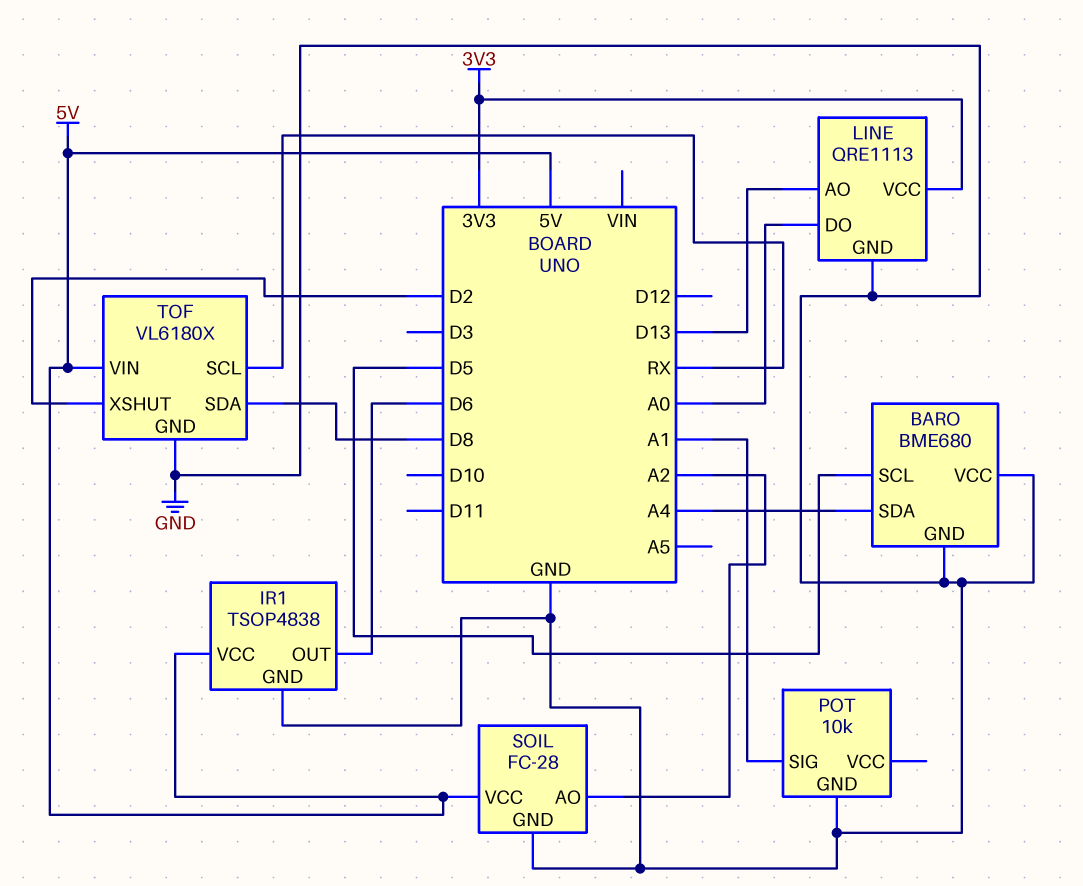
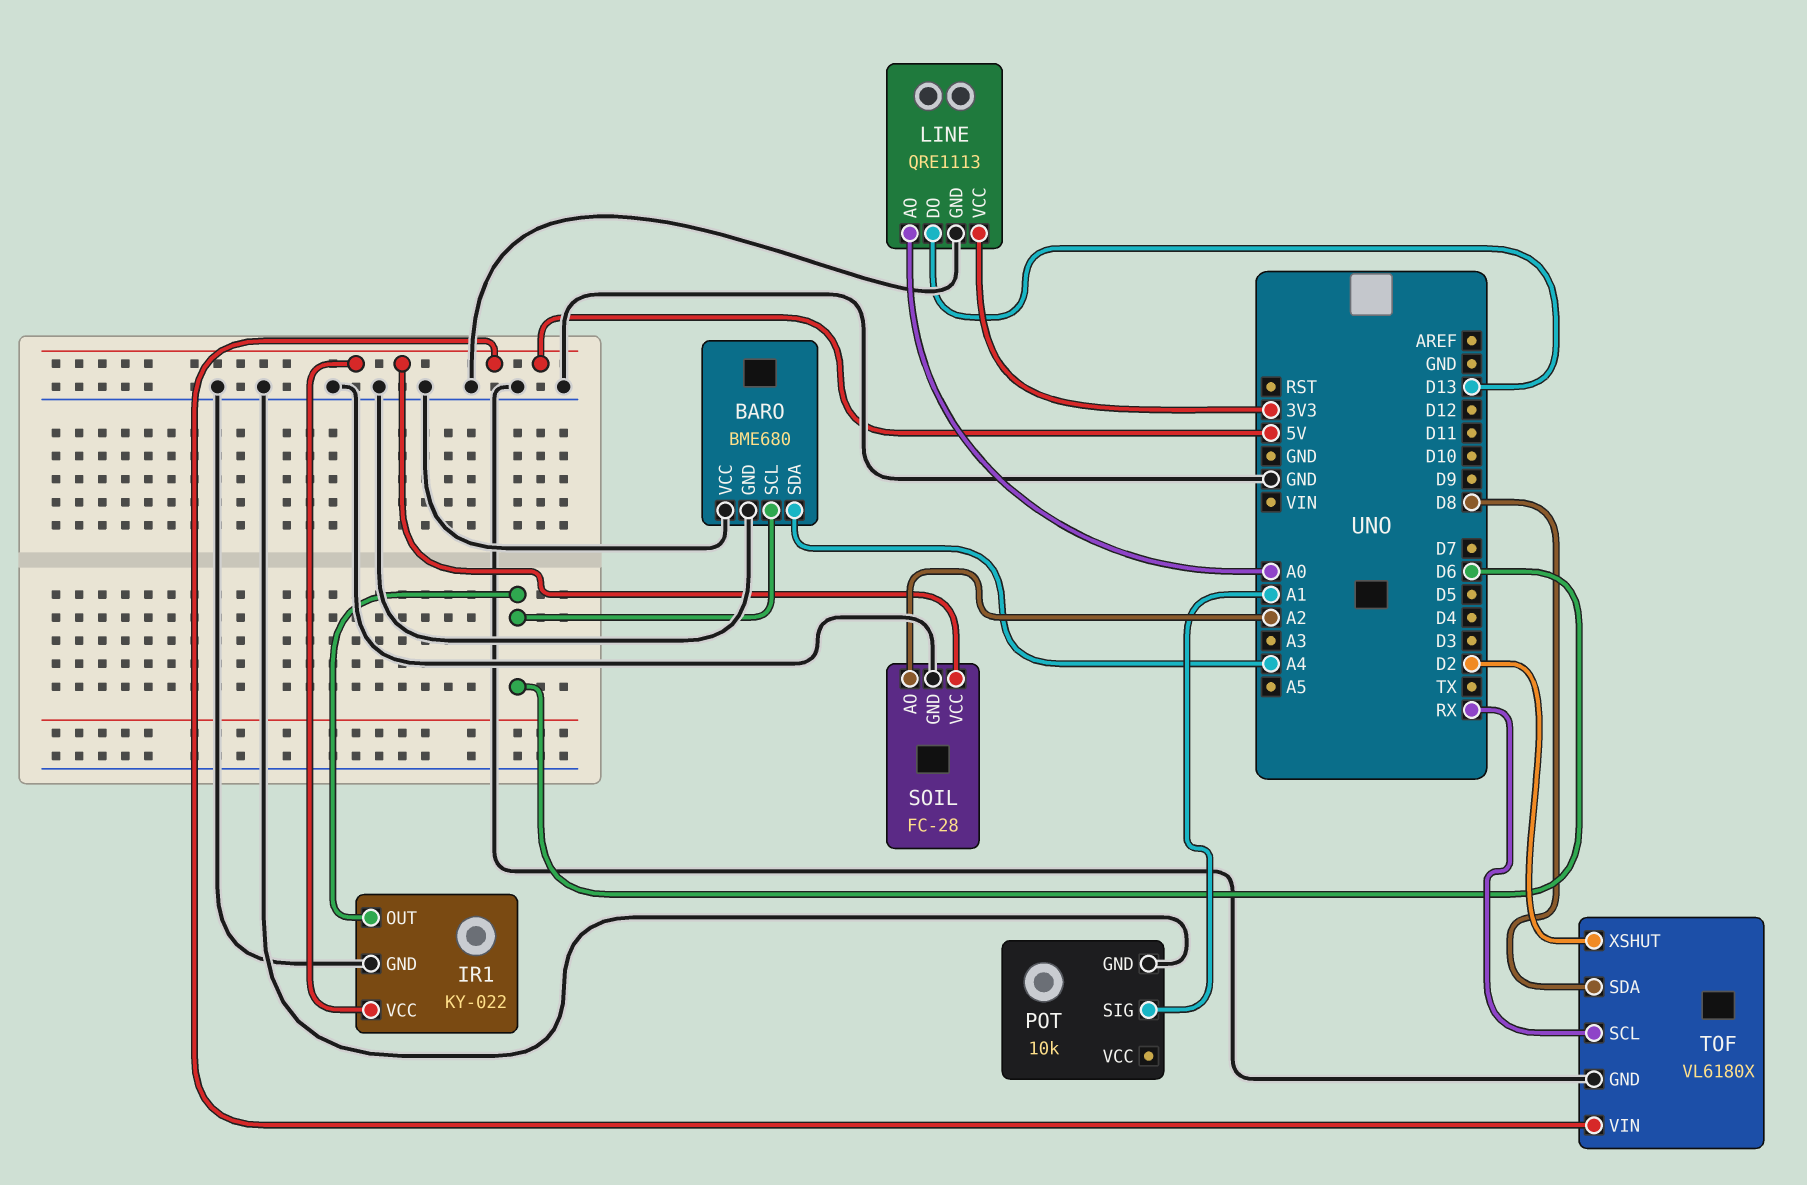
BARO pin SCL: D5 -> D6
IR1: TSOP4838 -> KY-022
LINE pin AO: D13 -> A0
LINE pin DO: A0 -> D13

